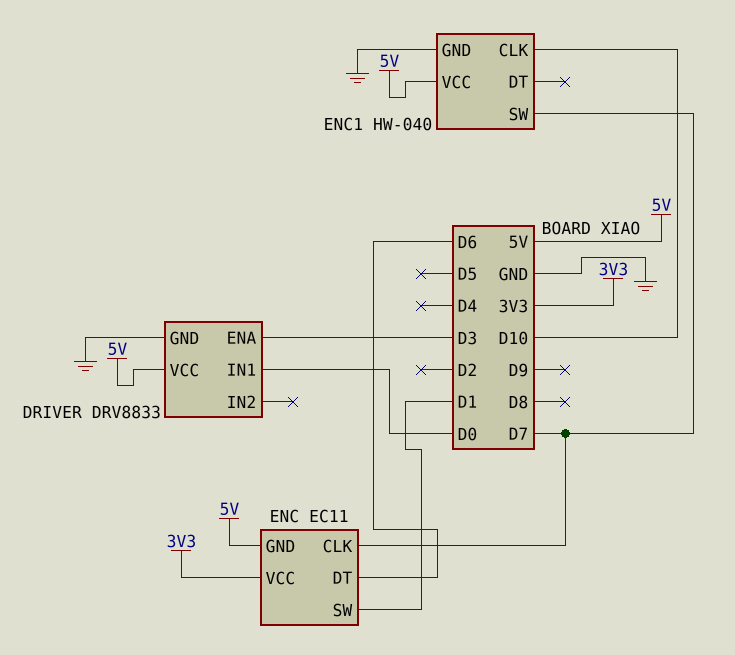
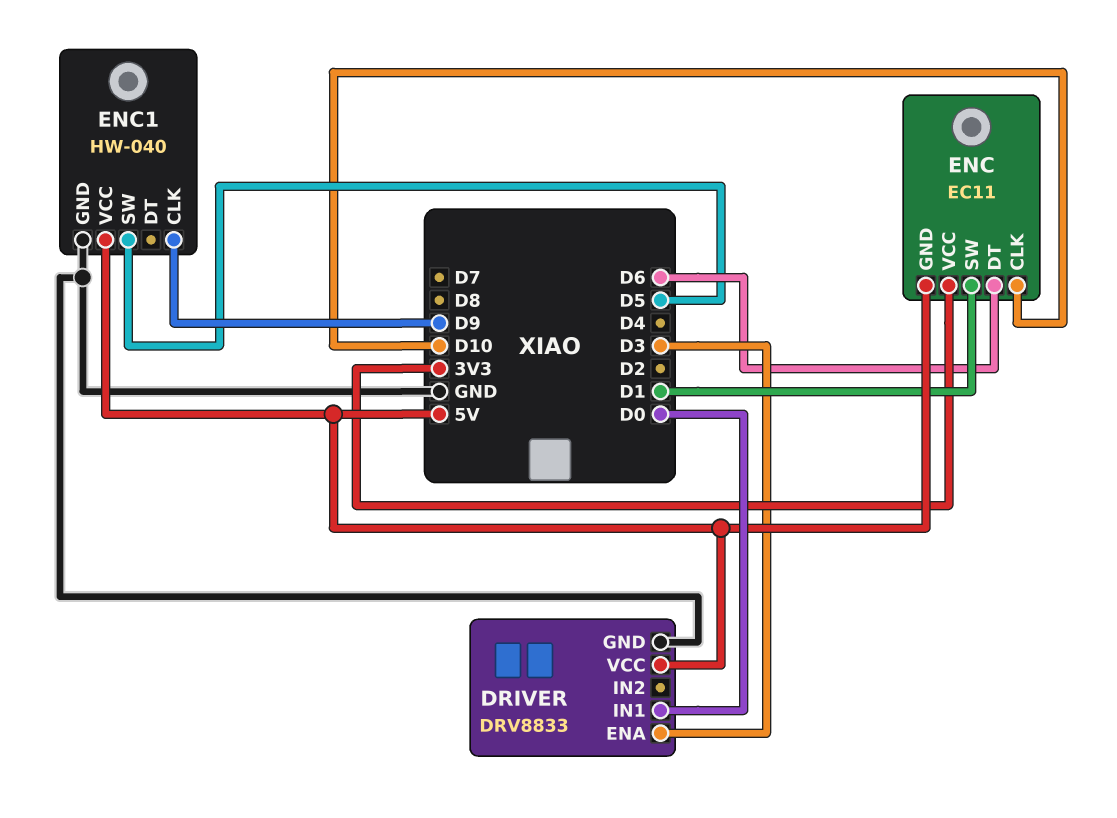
ENC pin CLK: D7 -> D10
ENC1 pin CLK: D10 -> D9
ENC1 pin SW: D7 -> D5

